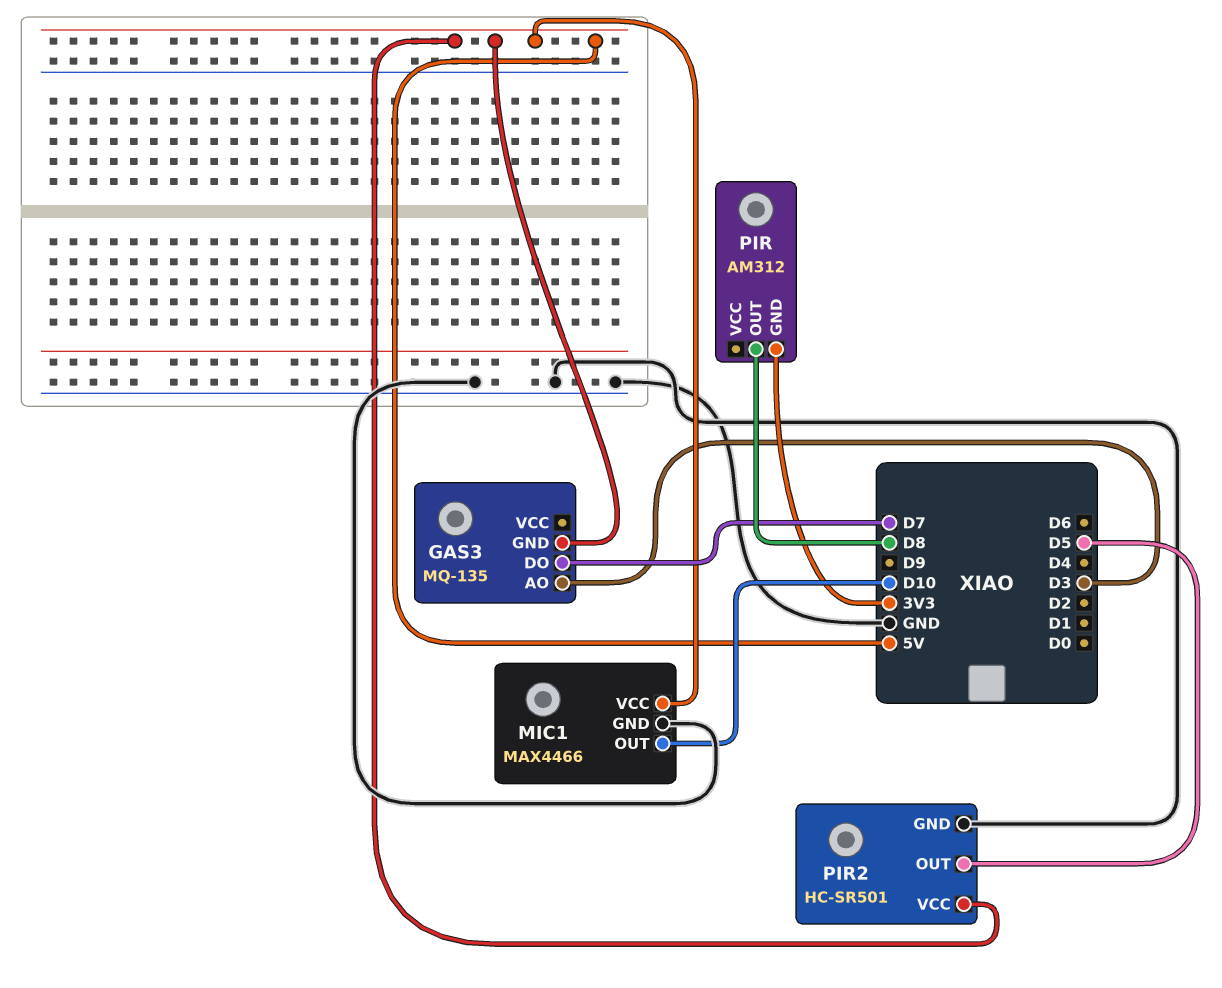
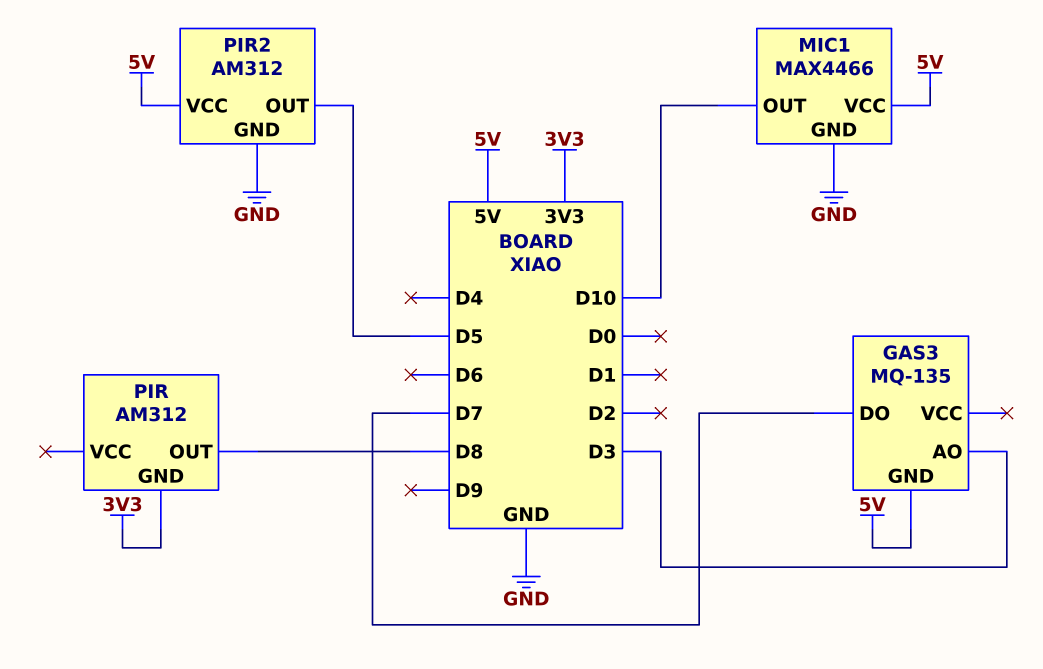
PIR2: HC-SR501 -> AM312

